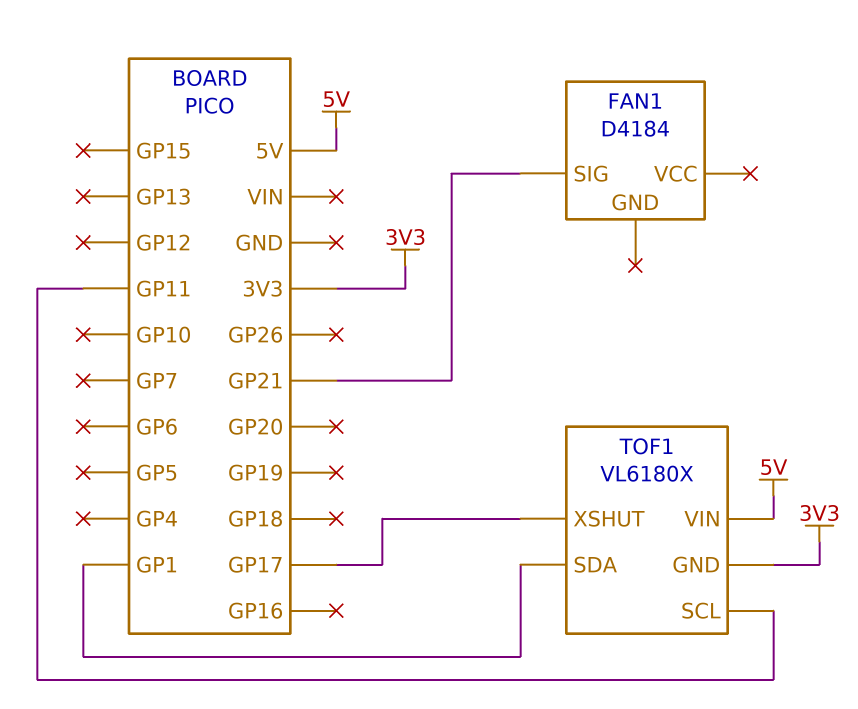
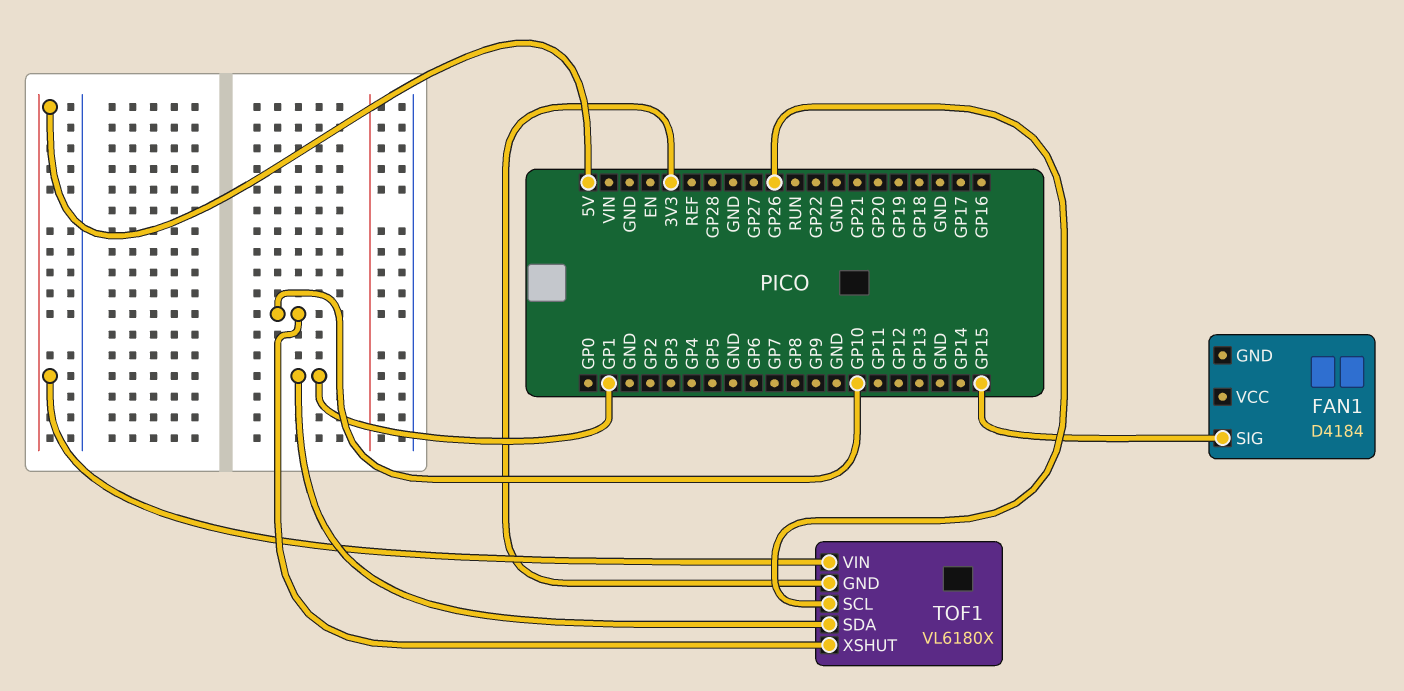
FAN1 pin SIG: GP21 -> GP15
TOF1 pin SCL: GP11 -> GP26
TOF1 pin XSHUT: GP17 -> GP10

